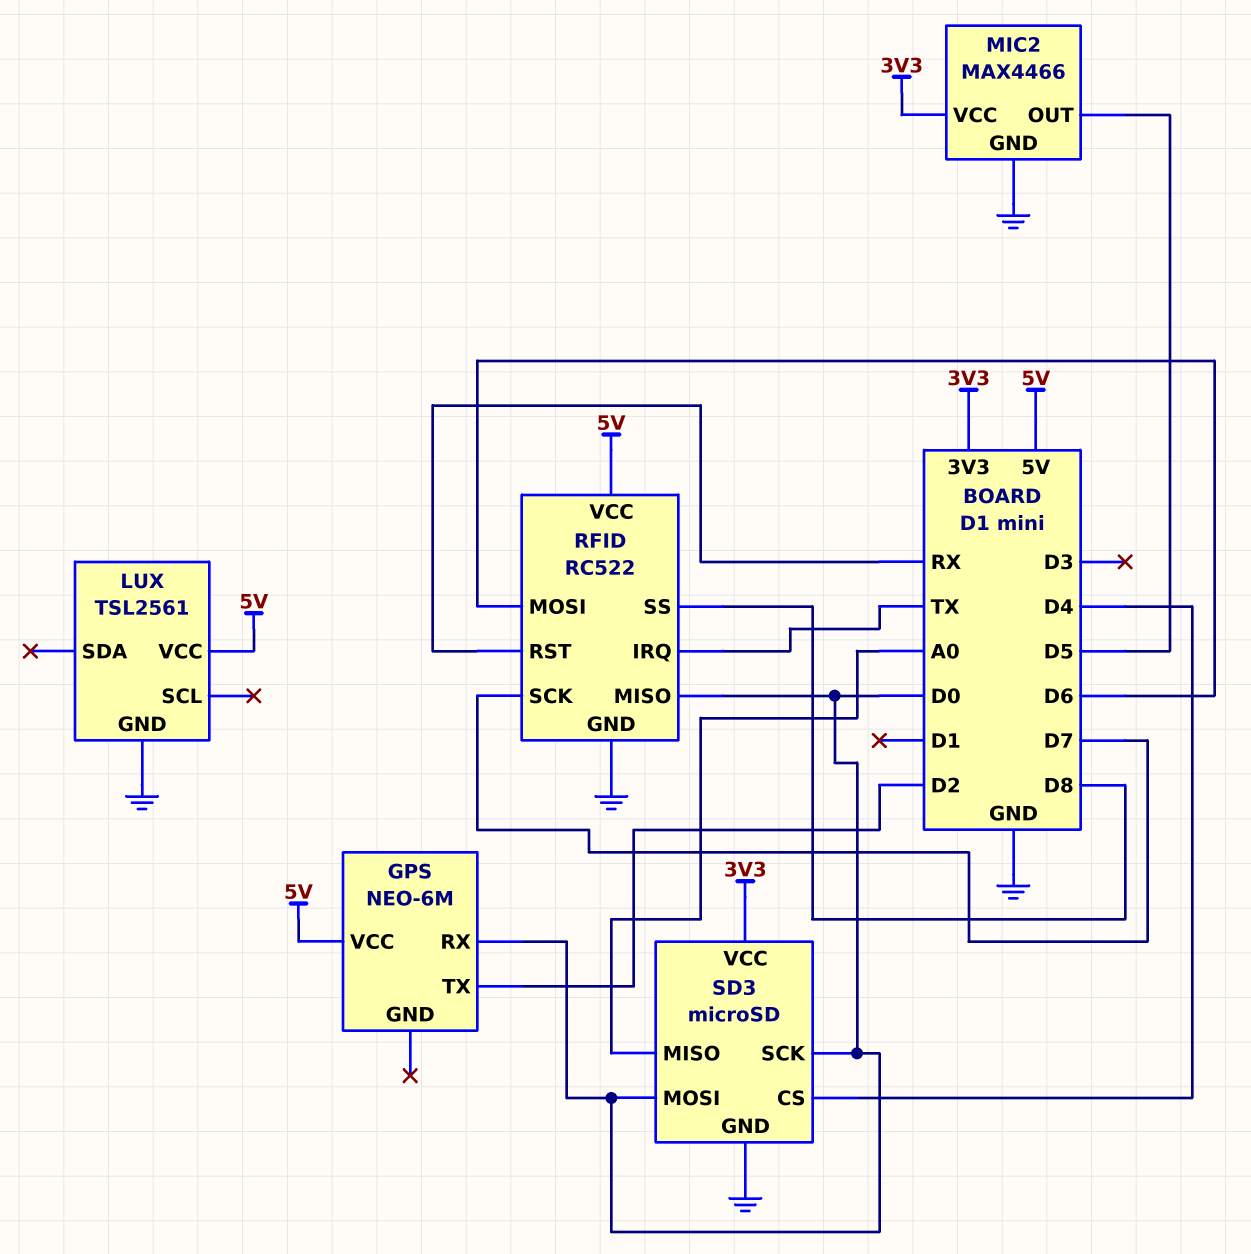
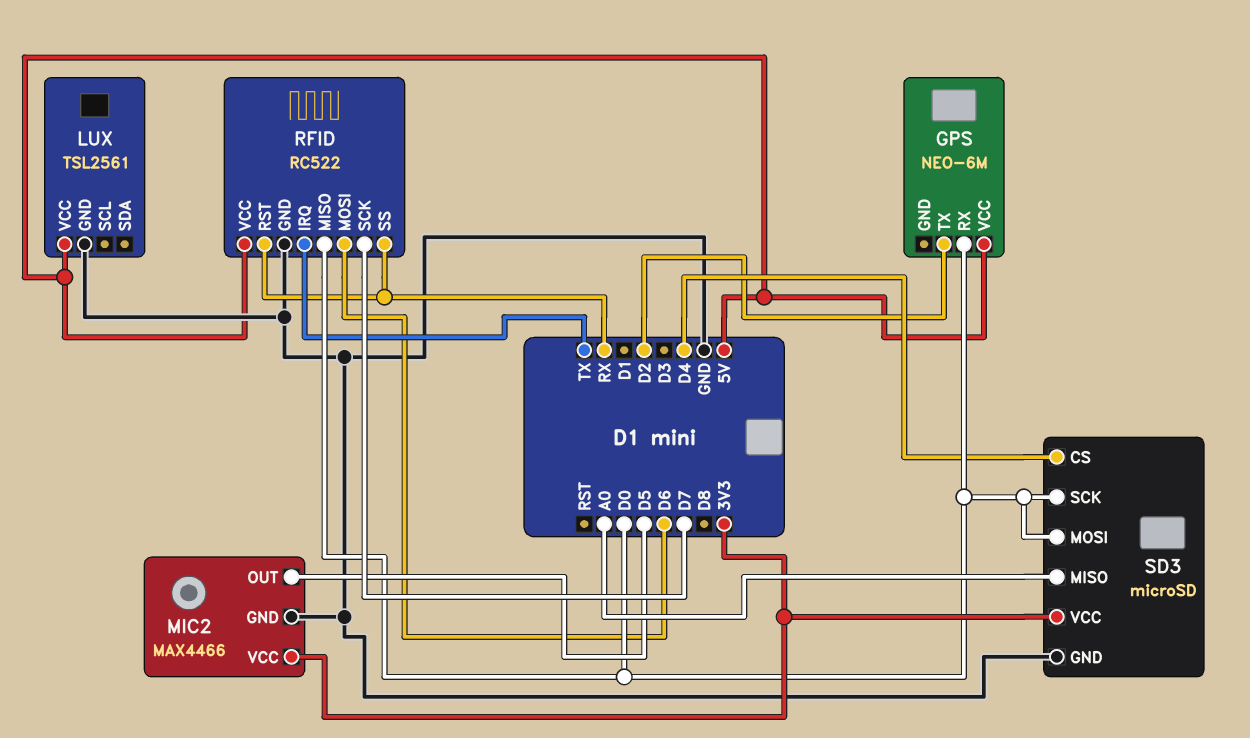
RFID pin SS: D8 -> RX

